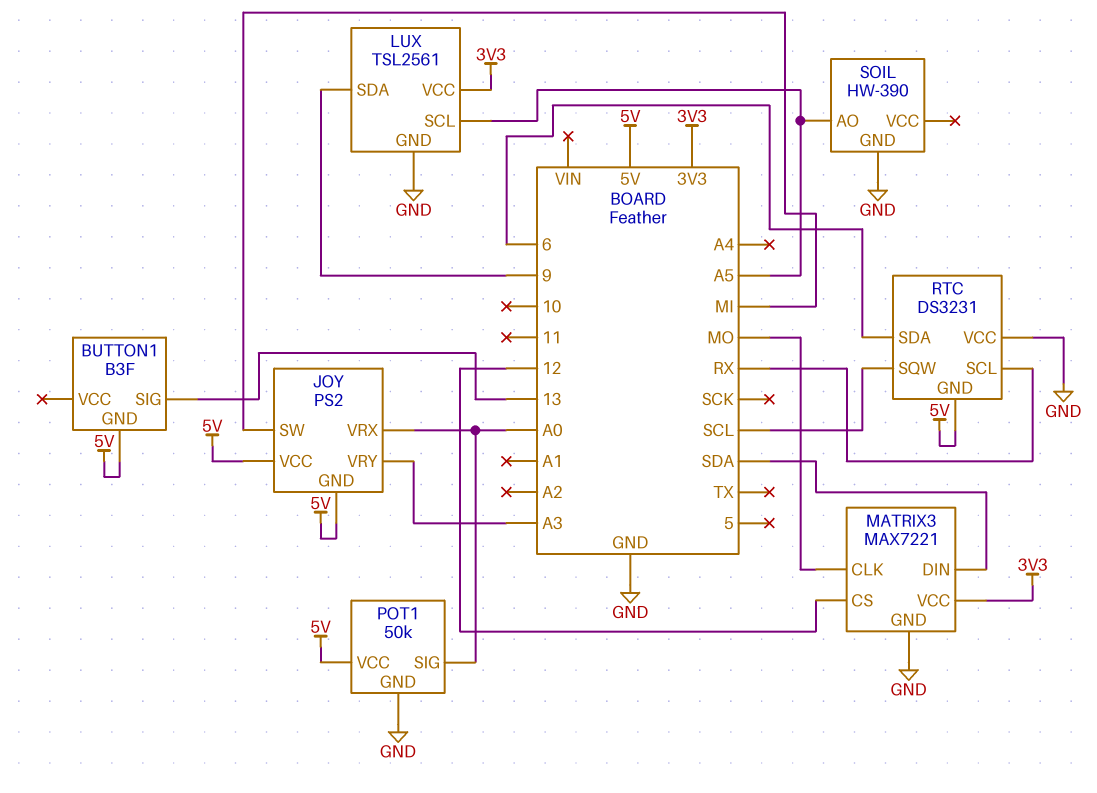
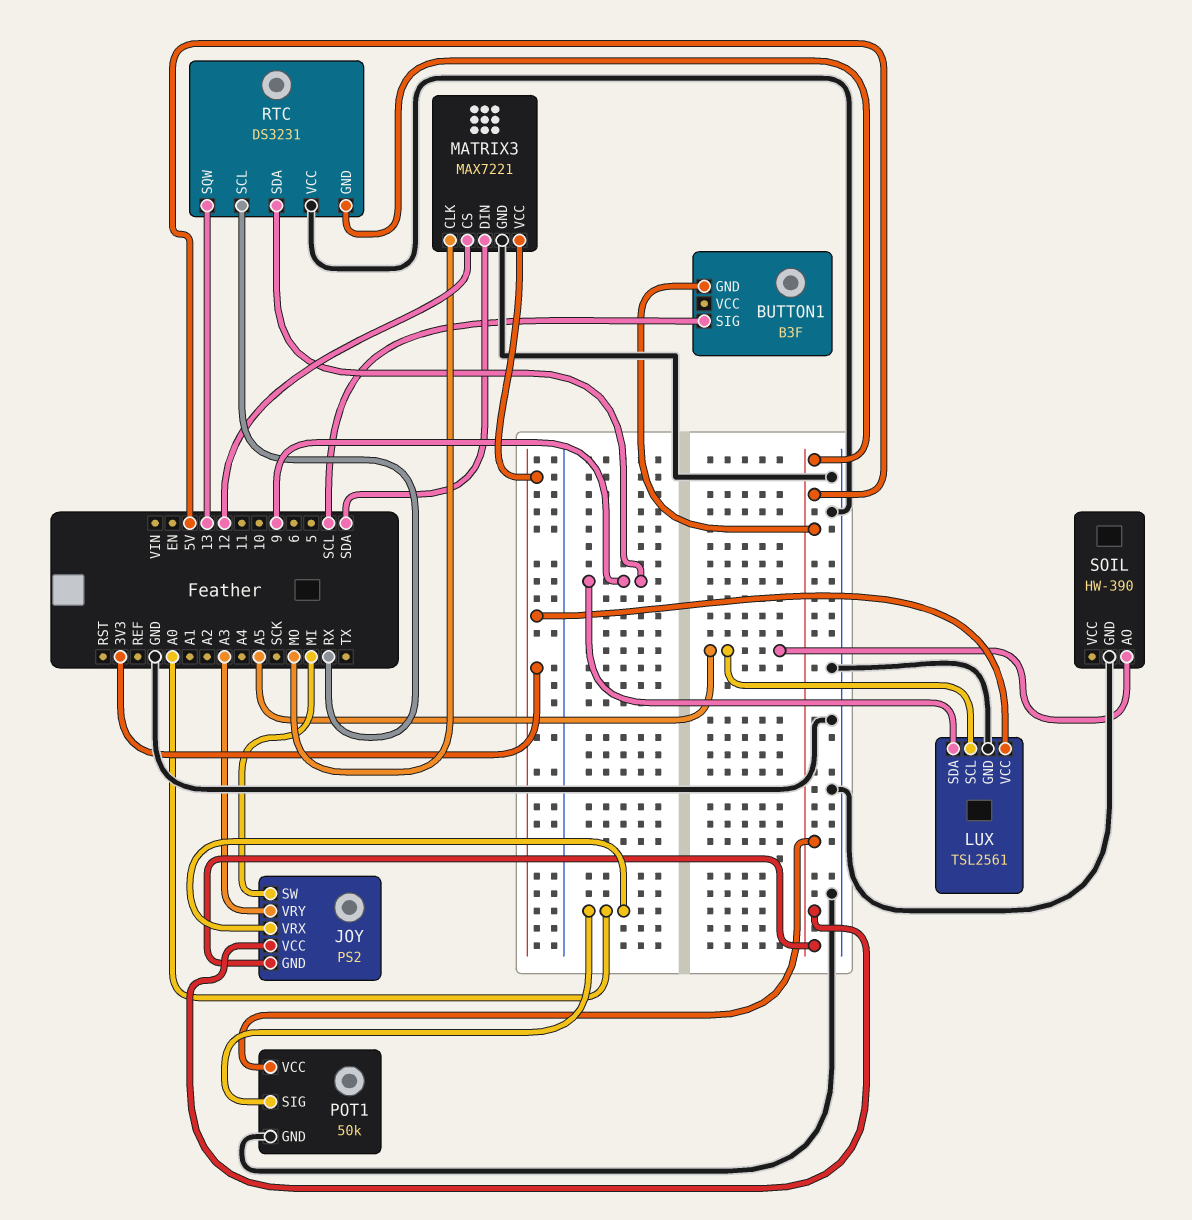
BUTTON1 pin SIG: 13 -> SCL
RTC pin SDA: 6 -> 9
RTC pin SQW: SCL -> 13

